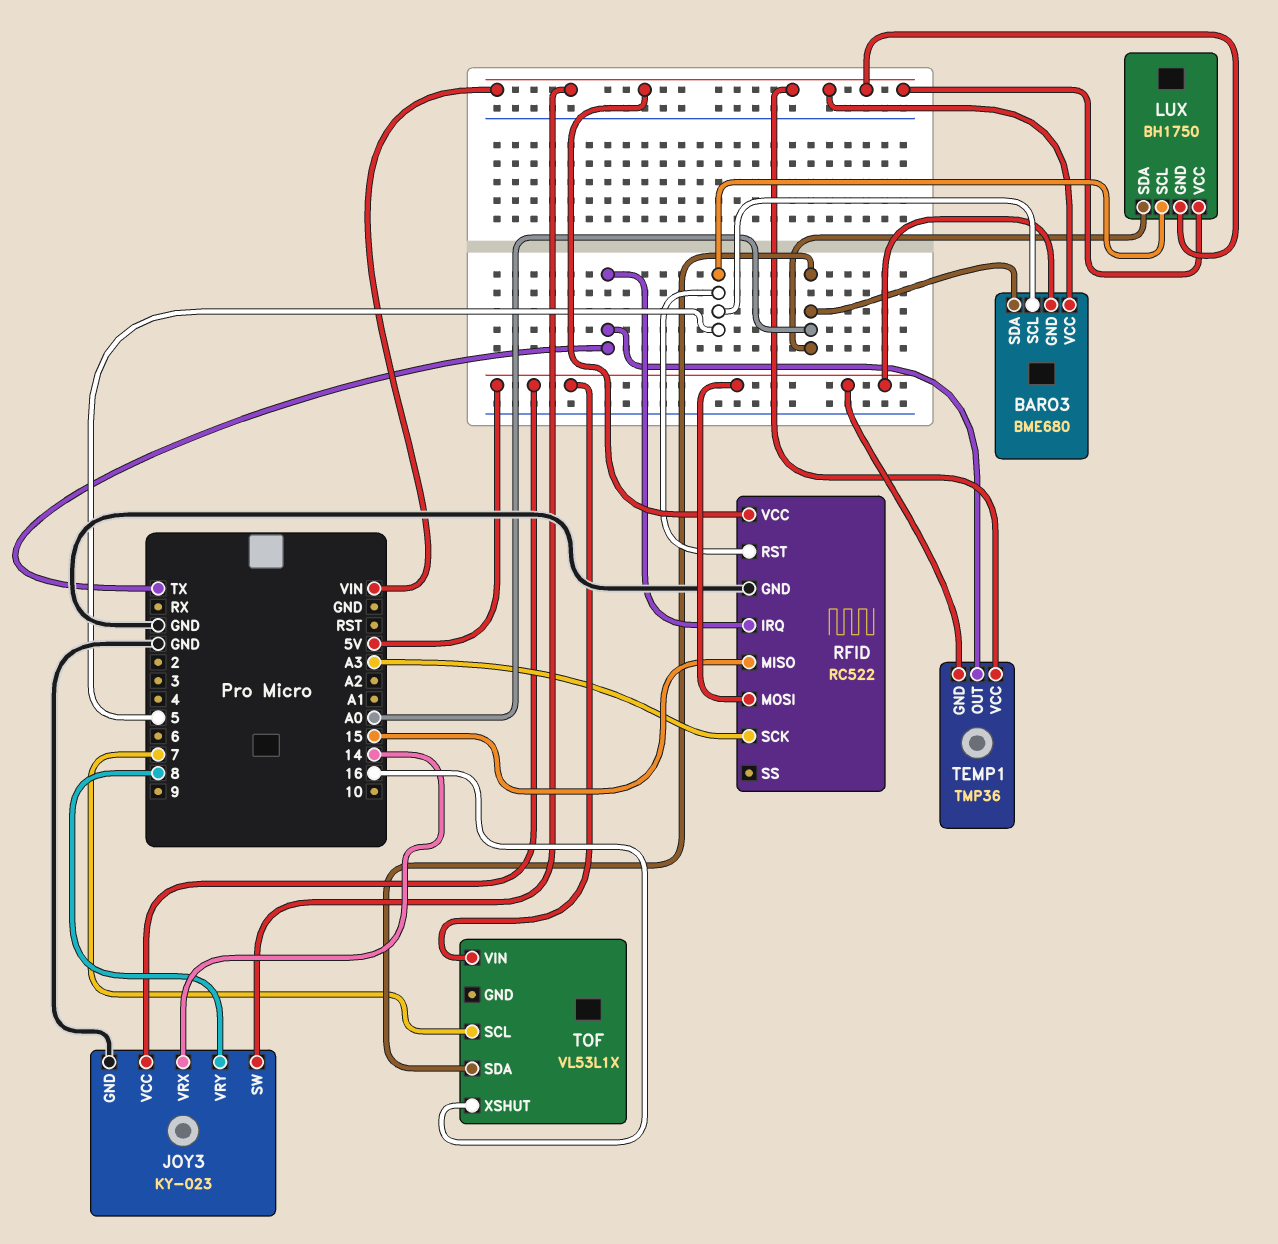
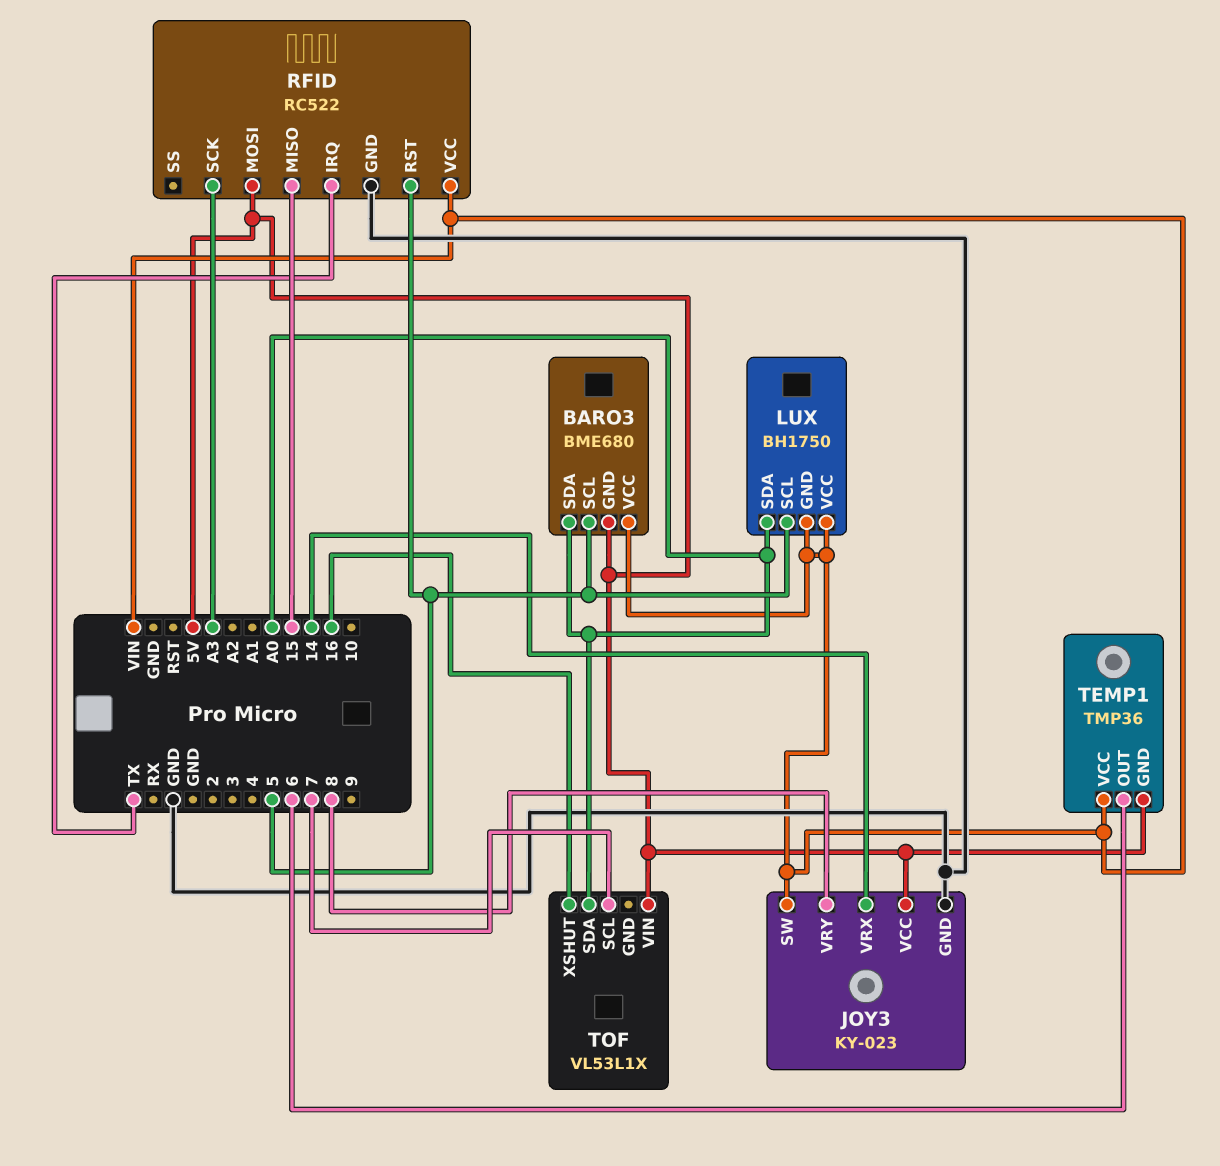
TEMP1 pin OUT: TX -> 6

